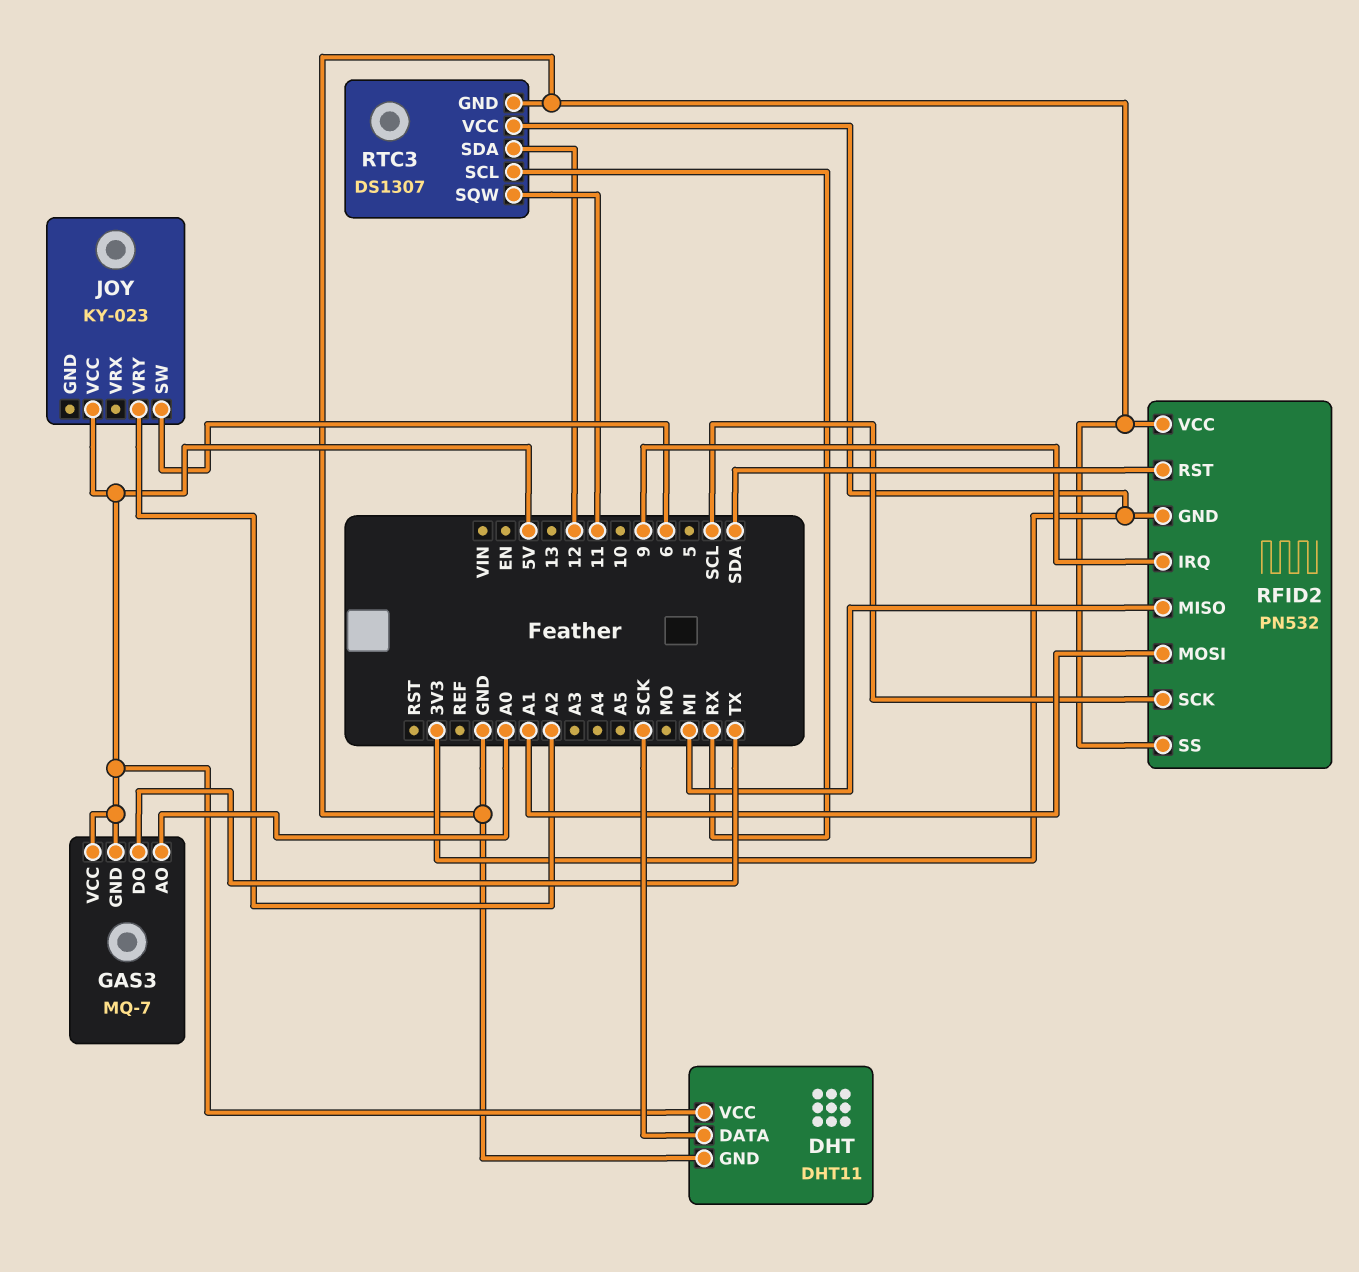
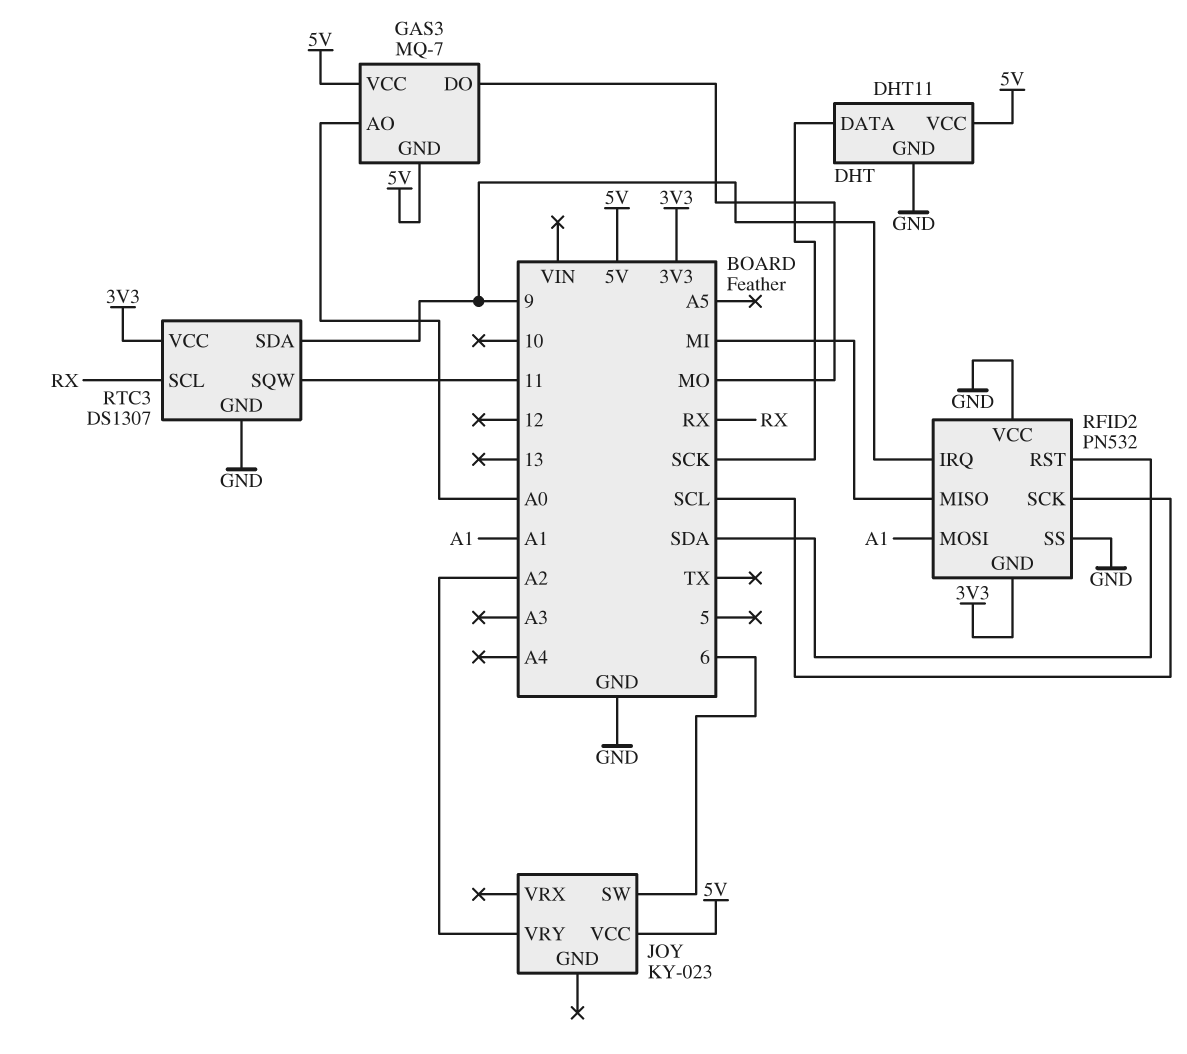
GAS3 pin DO: TX -> MO
RTC3 pin SDA: 12 -> 9

